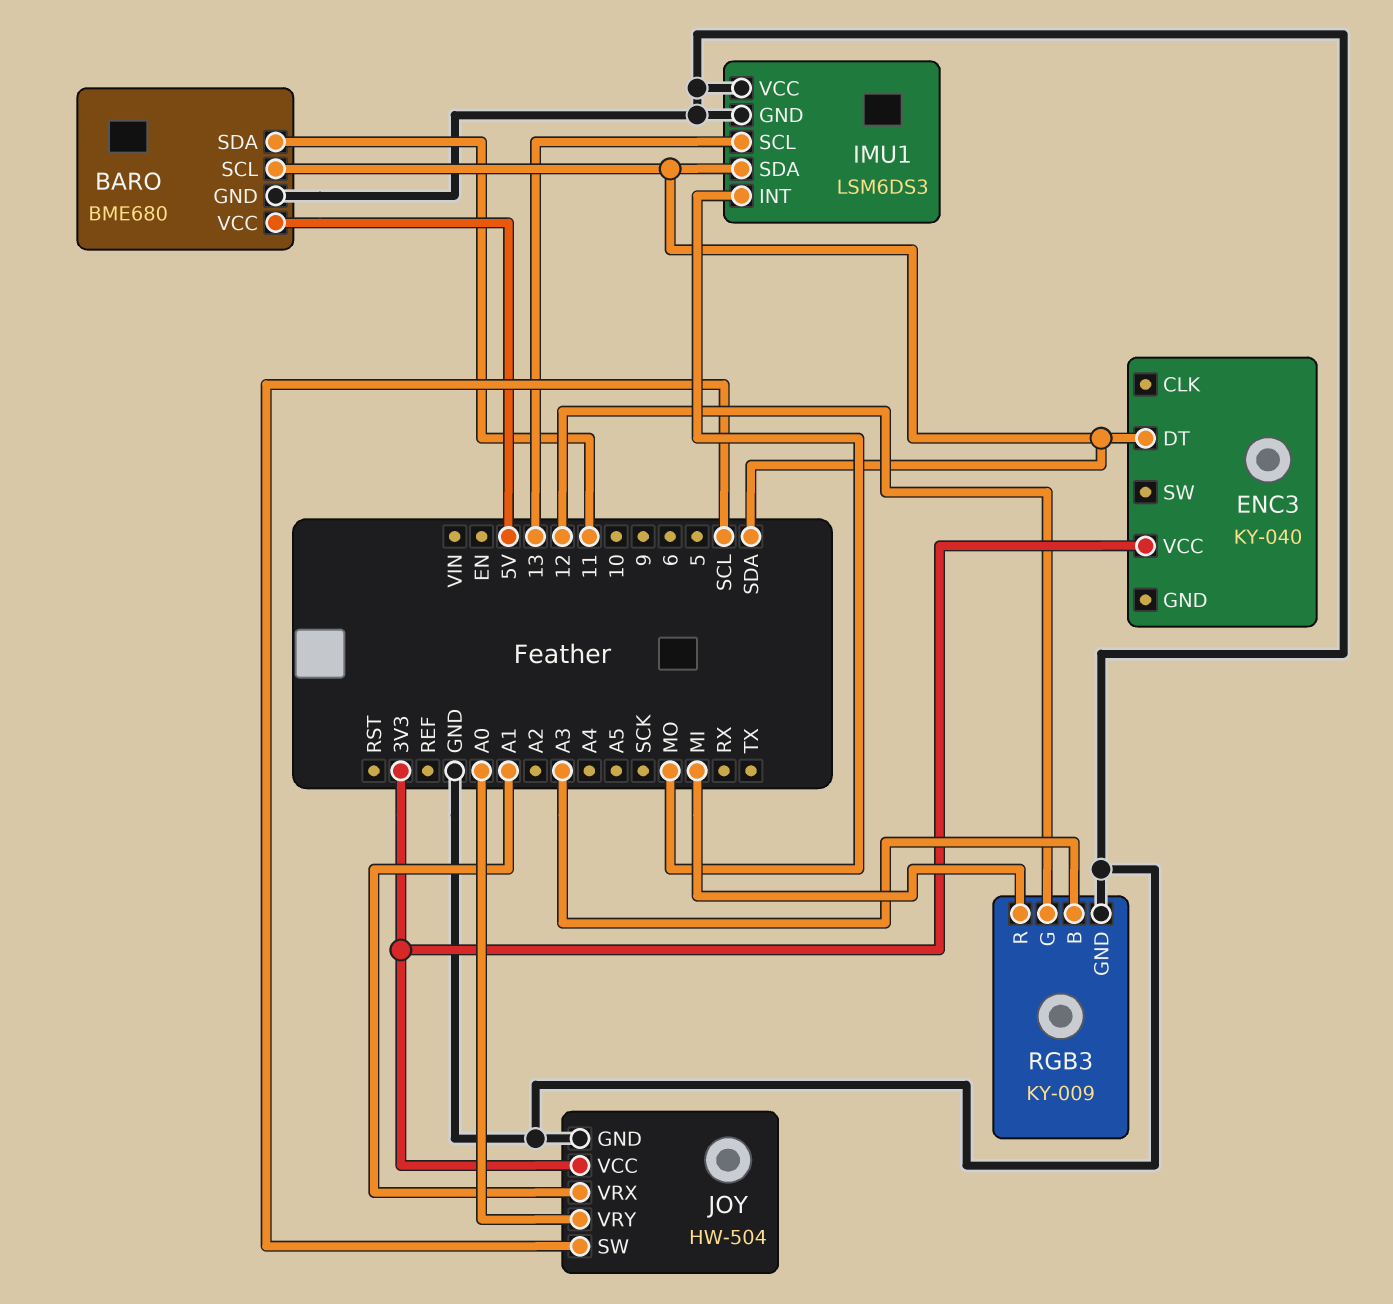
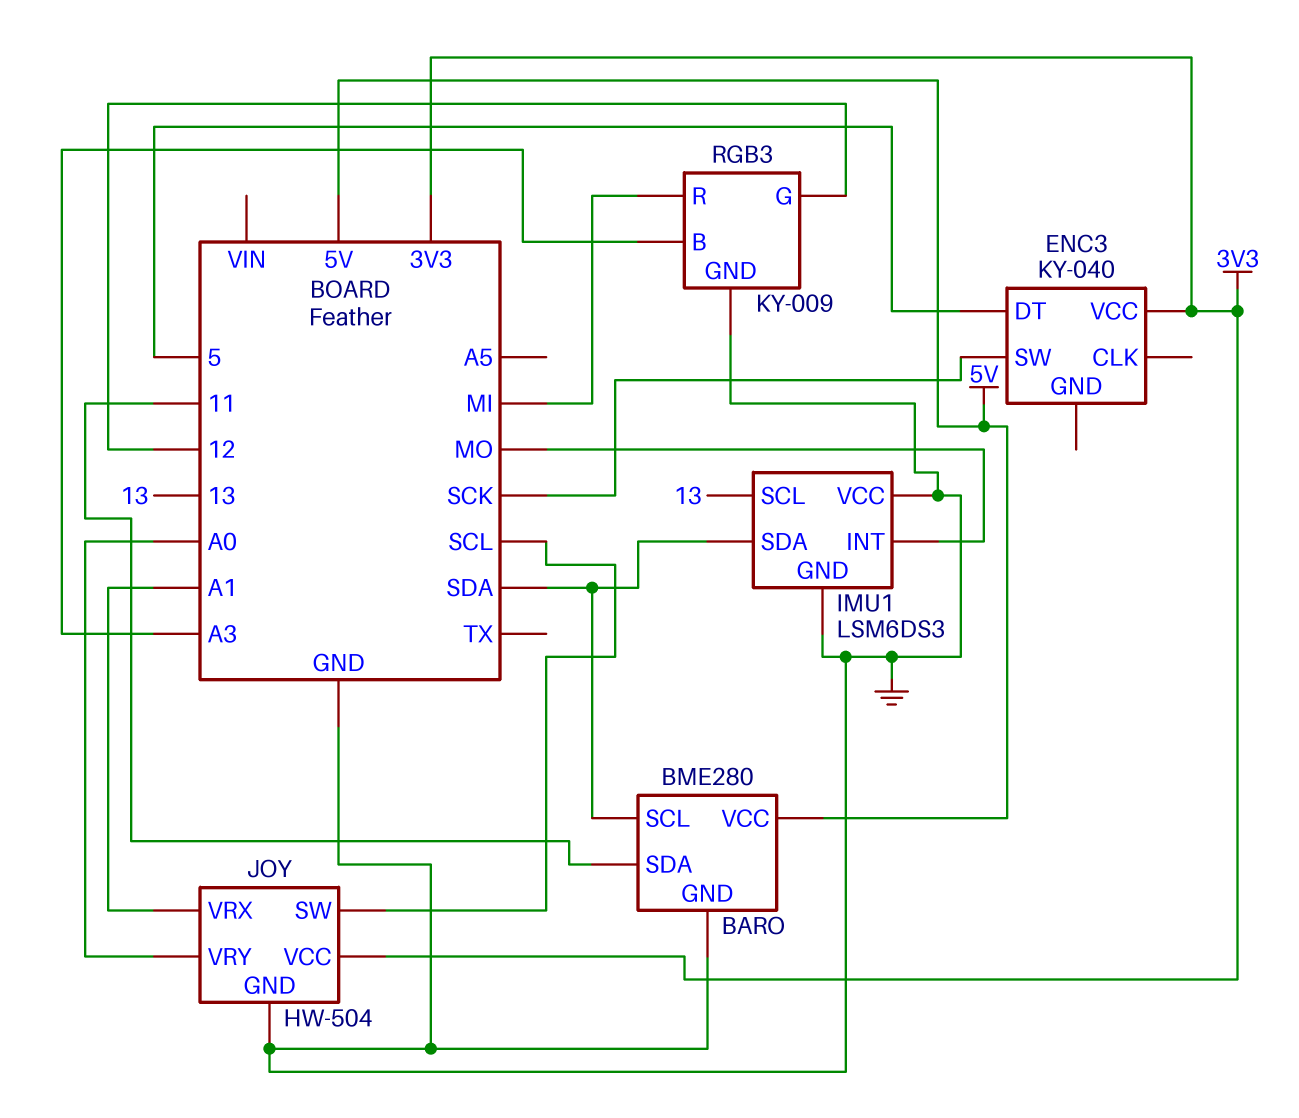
BARO: BME680 -> BME280
ENC3 pin DT: SDA -> 5
ENC3 pin SW: none -> SCK

